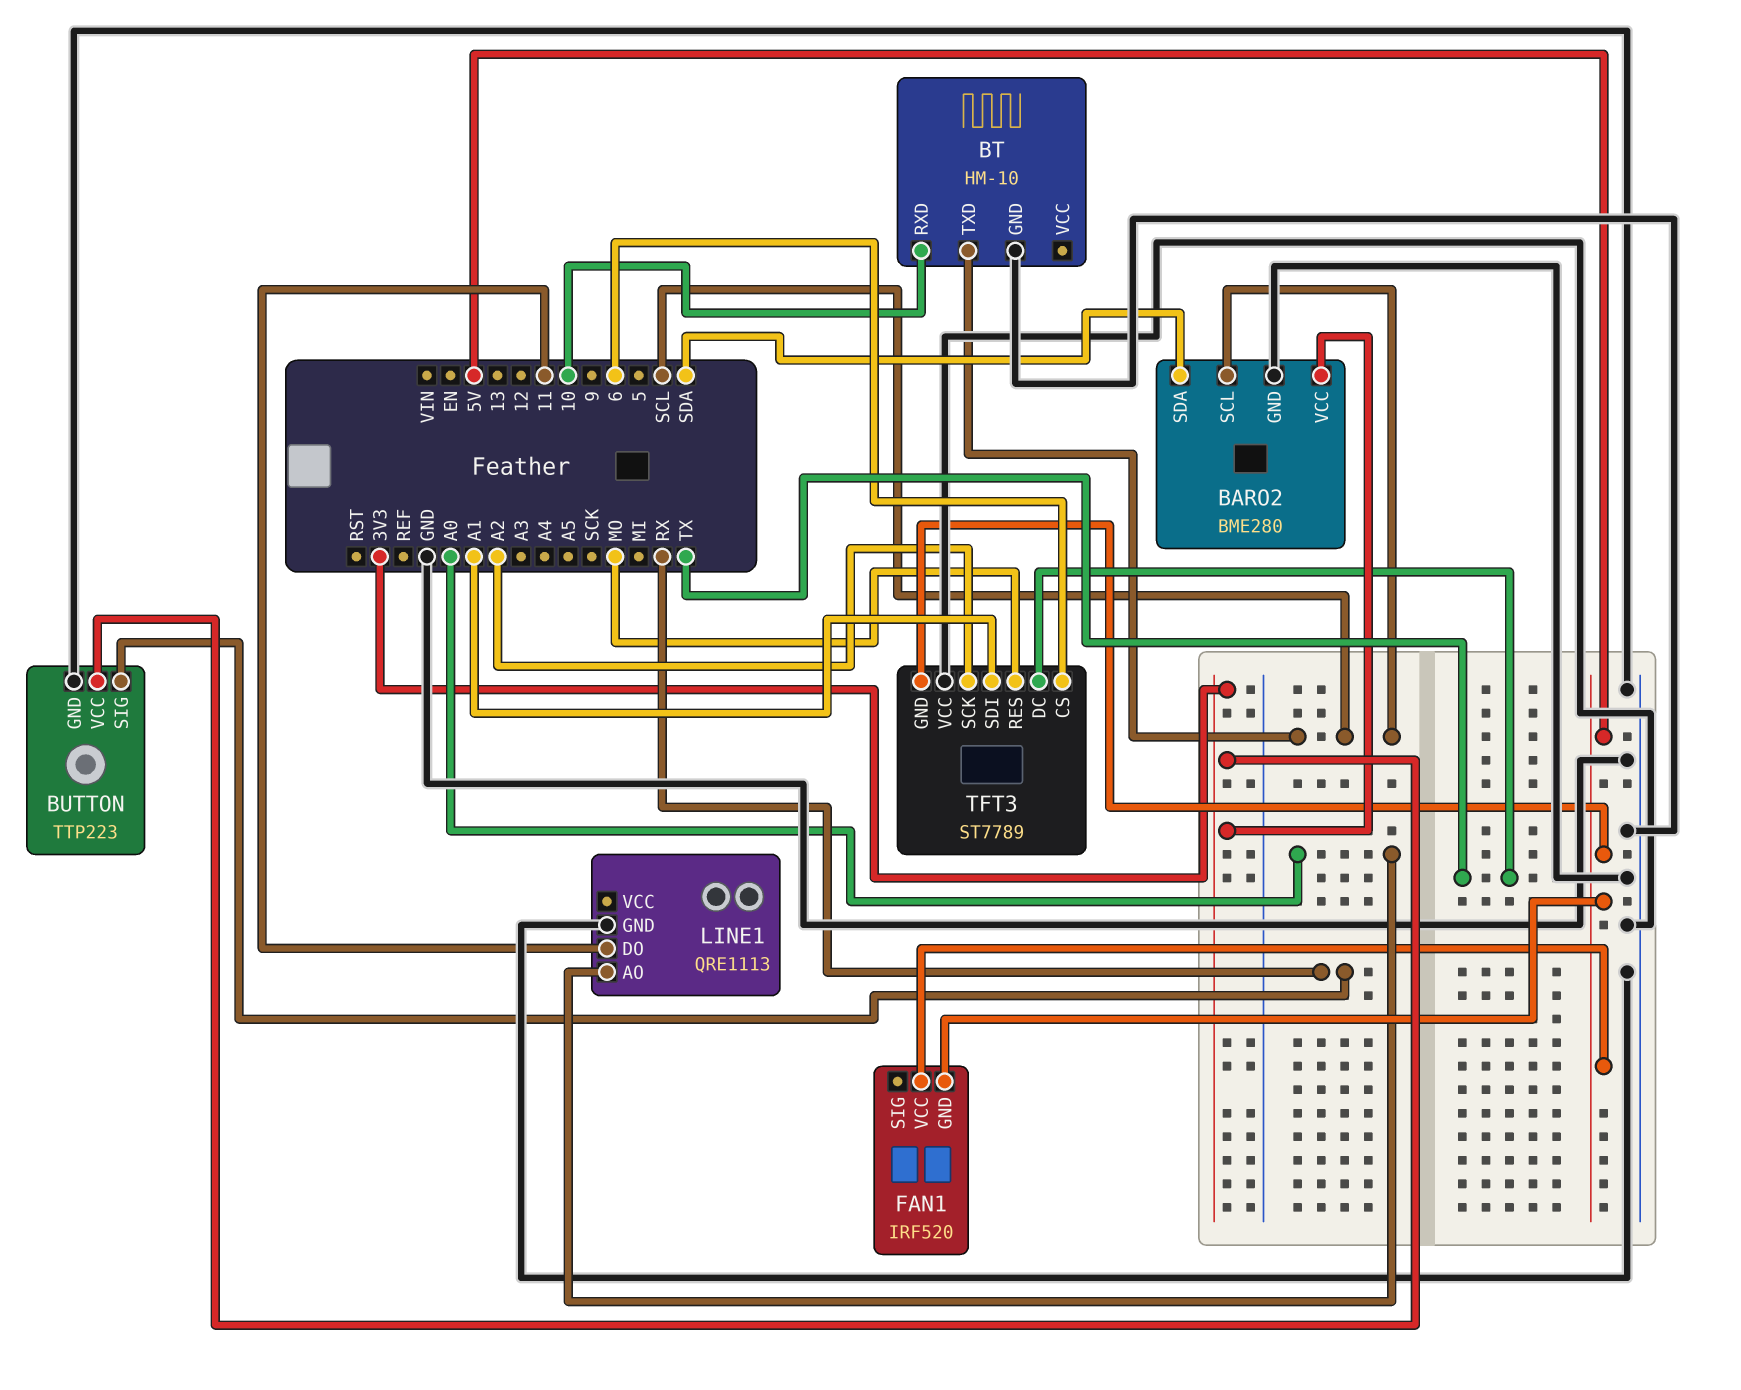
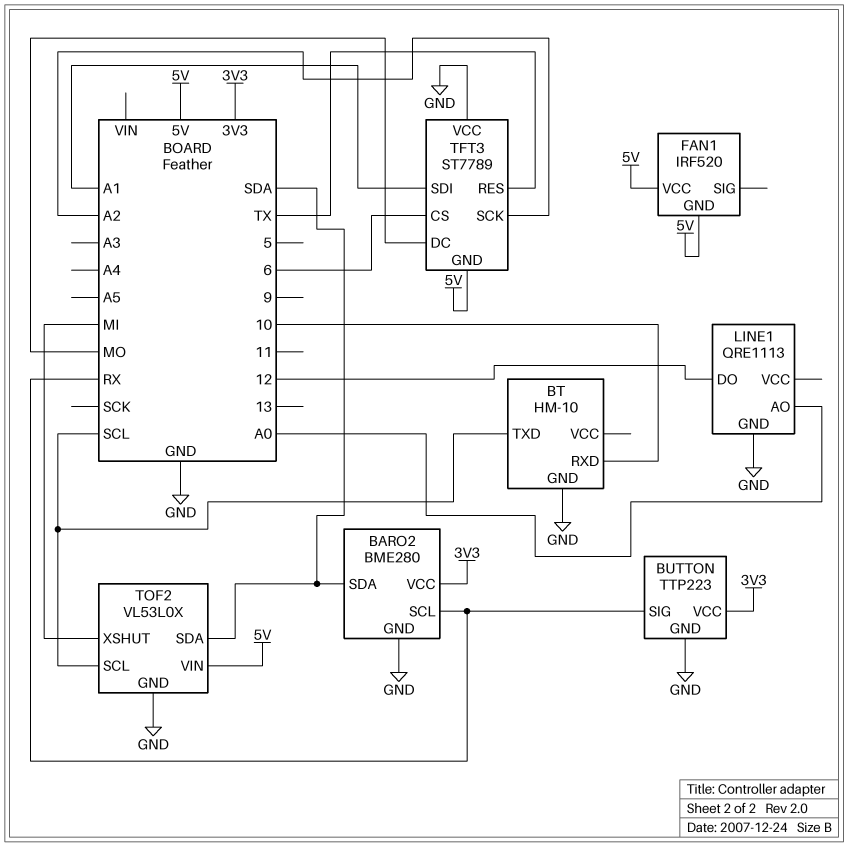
BARO2 pin SCL: SCL -> RX
LINE1 pin DO: 11 -> 12
TFT3 pin DC: TX -> MO
TFT3 pin RES: MO -> TX
TOF2: none -> VL53L0X
TOF2 pin GND: none -> GND
TOF2 pin SCL: none -> SCL
TOF2 pin SDA: none -> SDA
TOF2 pin VIN: none -> 5V
TOF2 pin XSHUT: none -> MI

